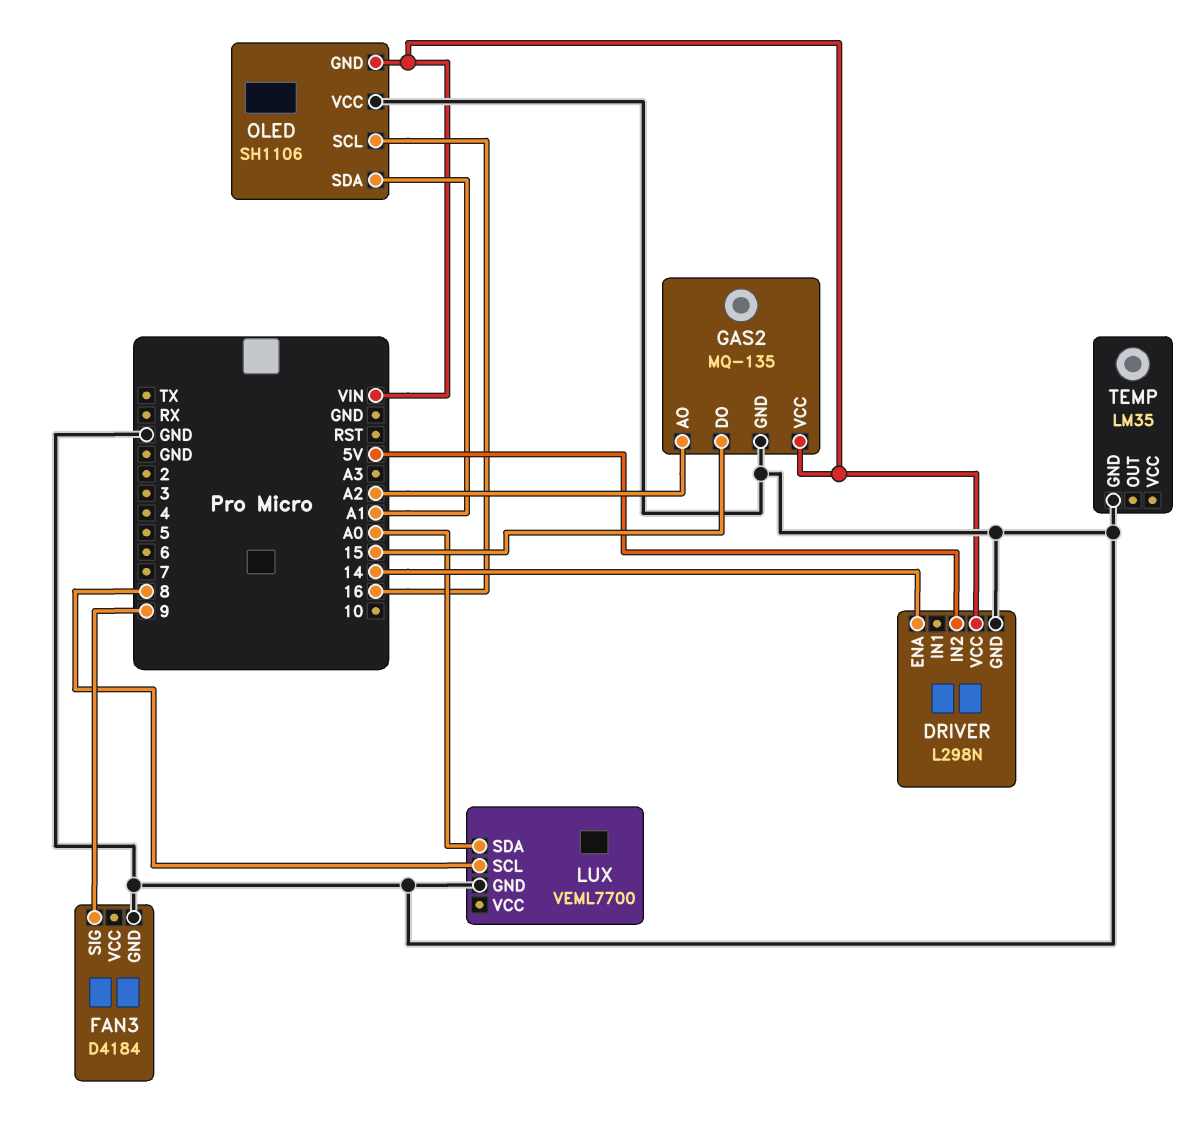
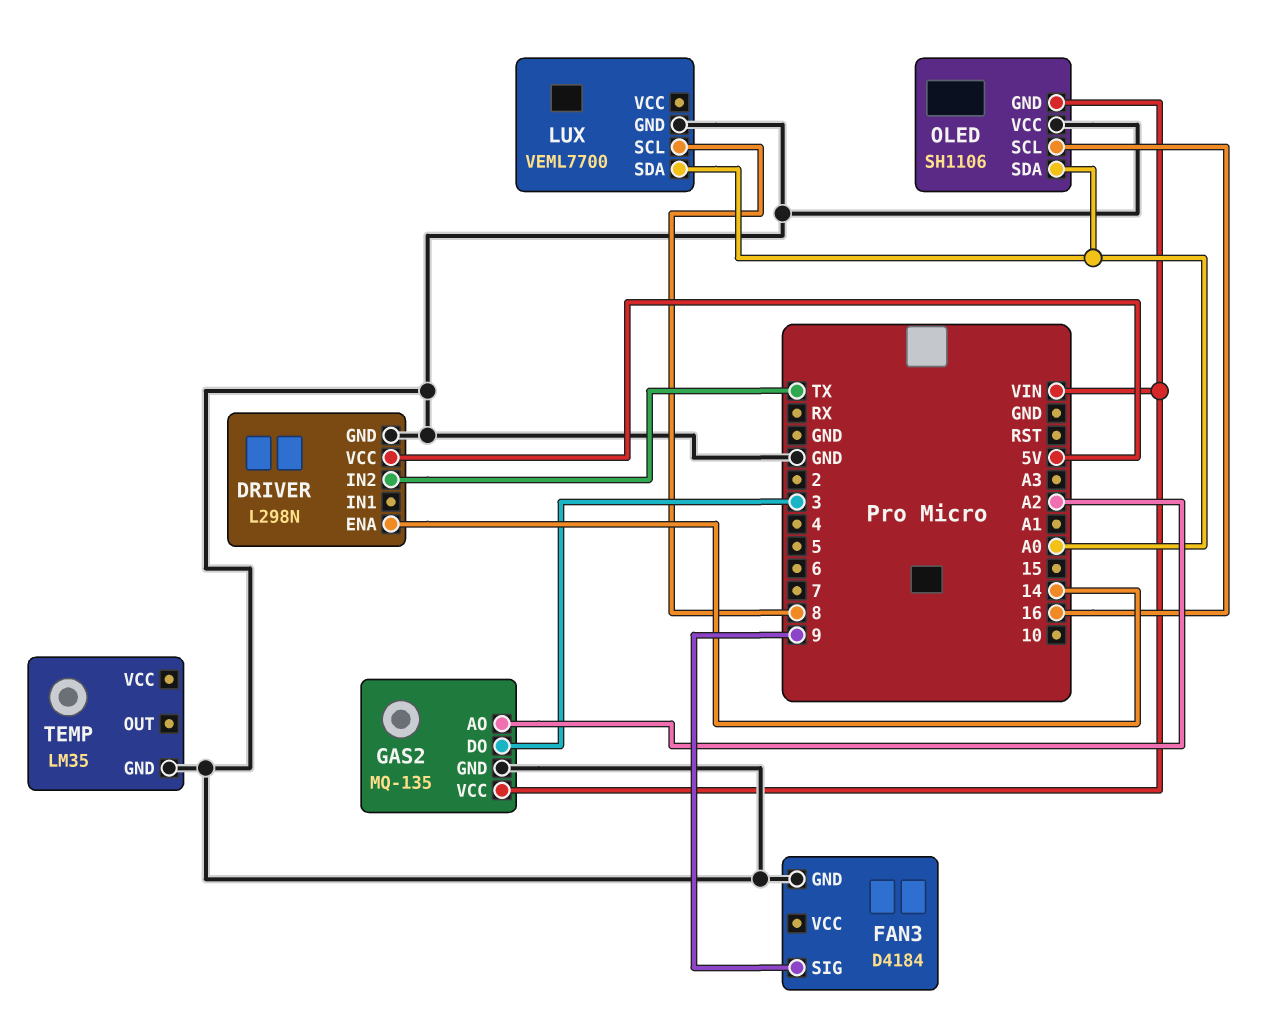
DRIVER pin IN2: 5V -> TX
DRIVER pin VCC: VIN -> 5V
GAS2 pin DO: 15 -> 3
OLED pin SDA: A1 -> A0

